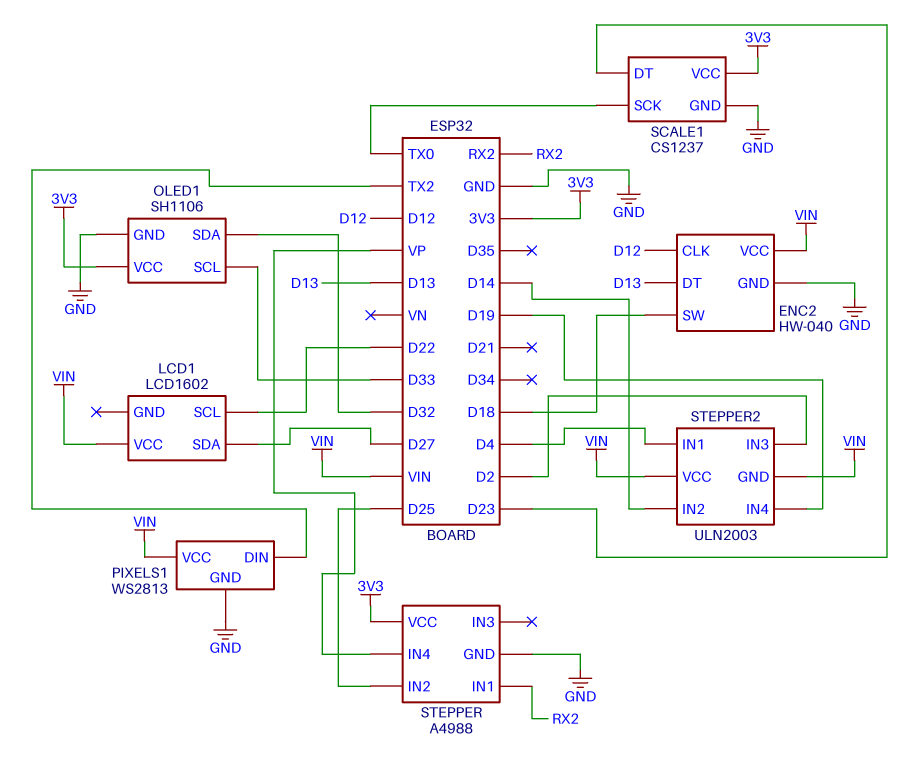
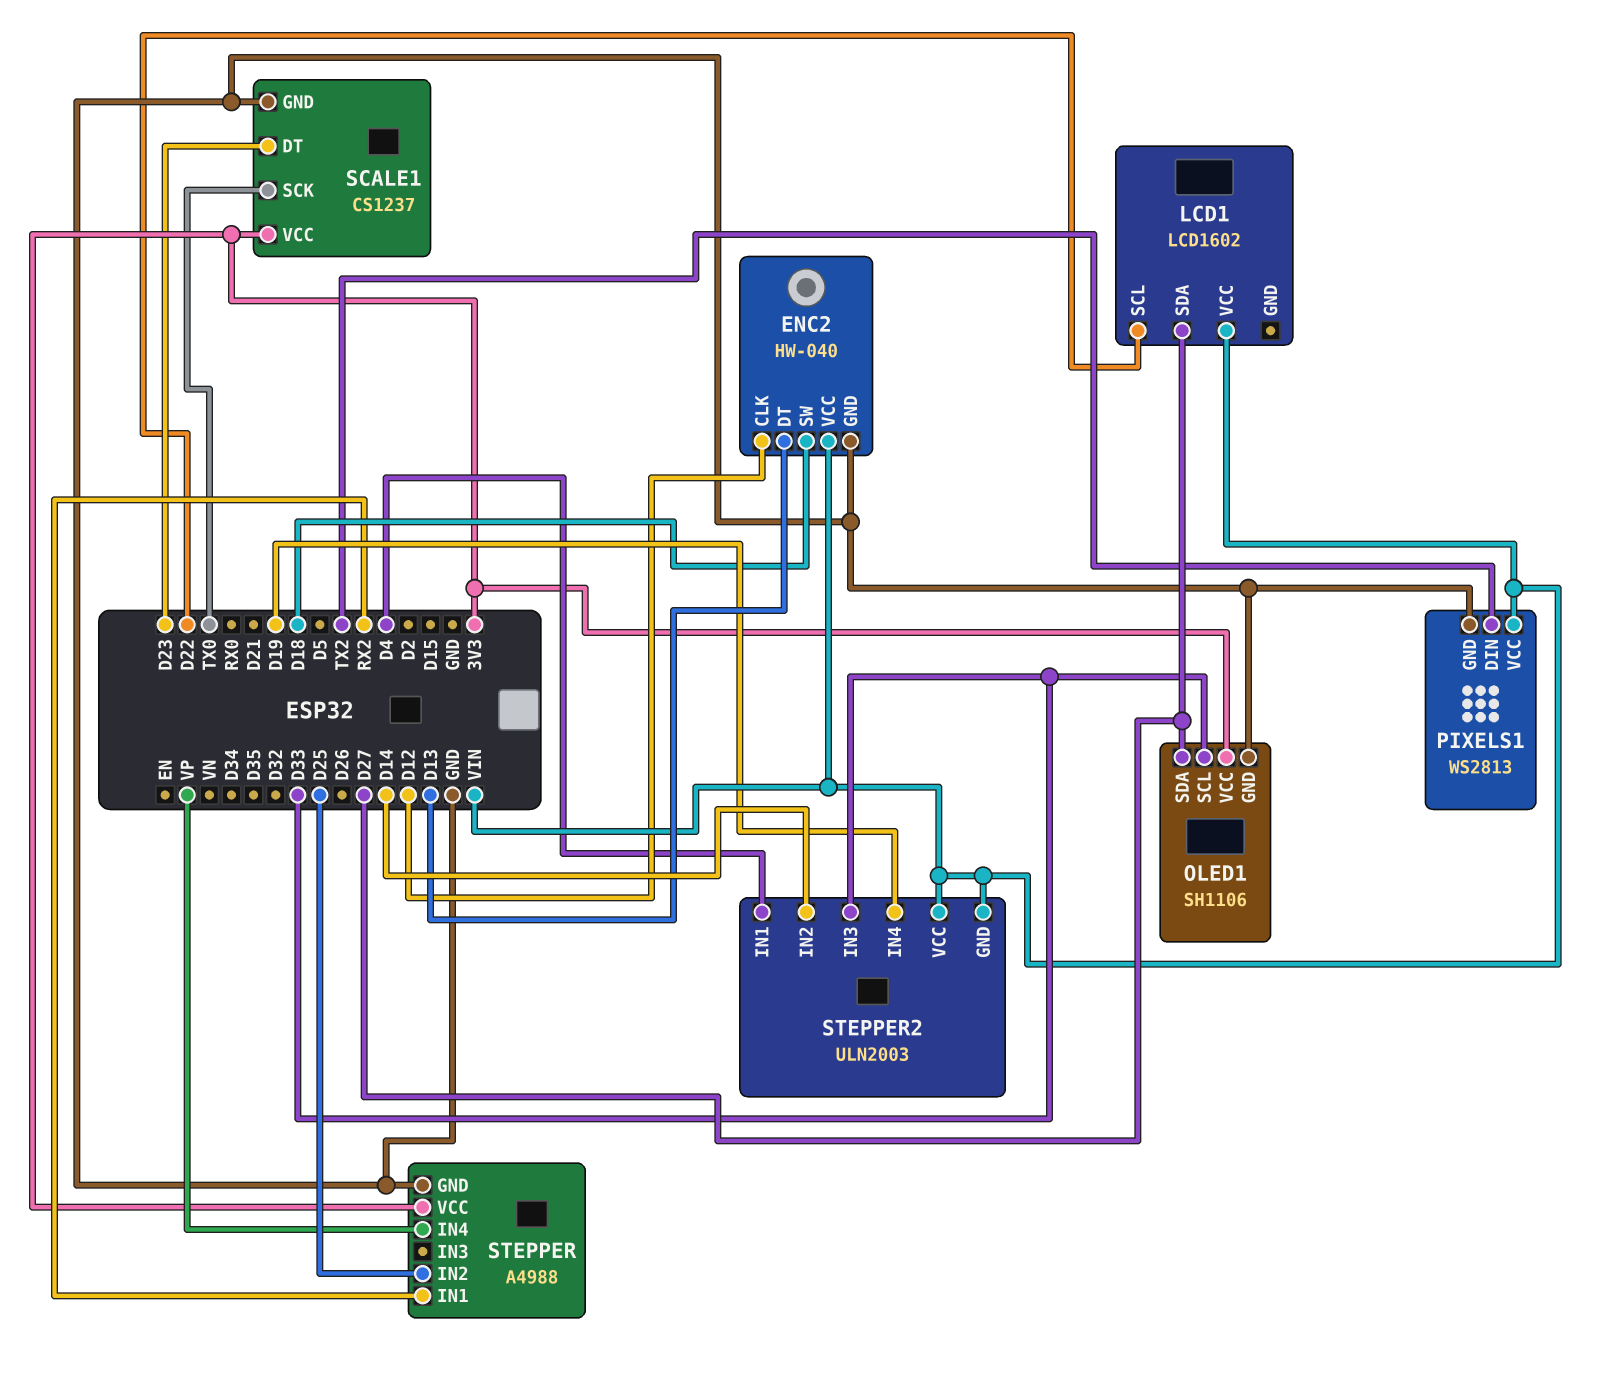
OLED1 pin SDA: D32 -> D27
STEPPER2 pin IN3: D2 -> D33

